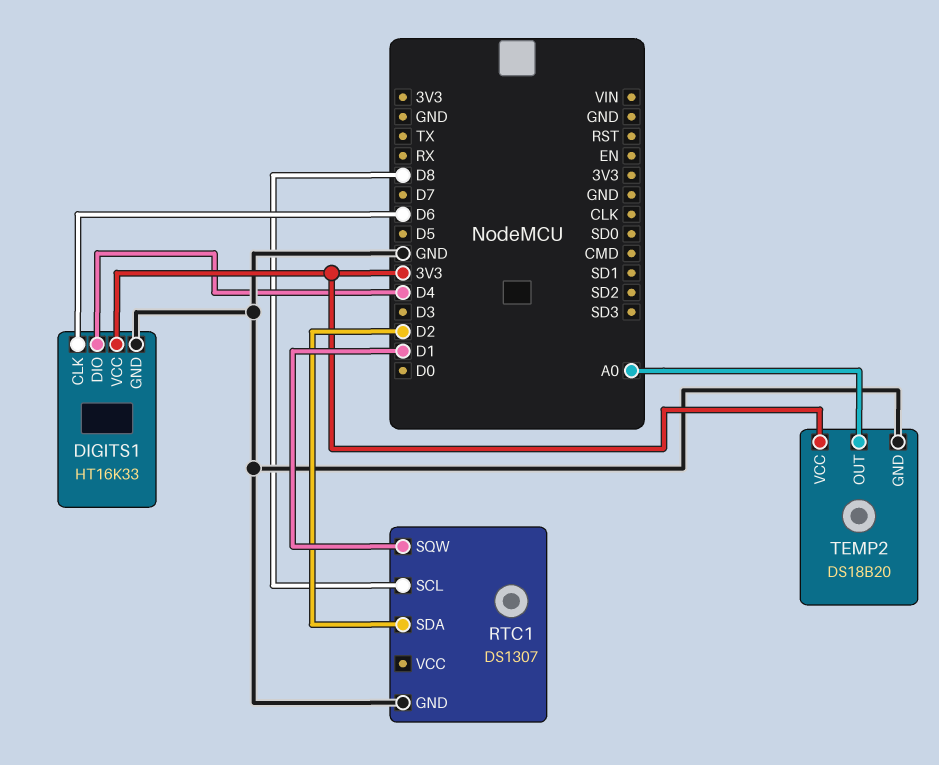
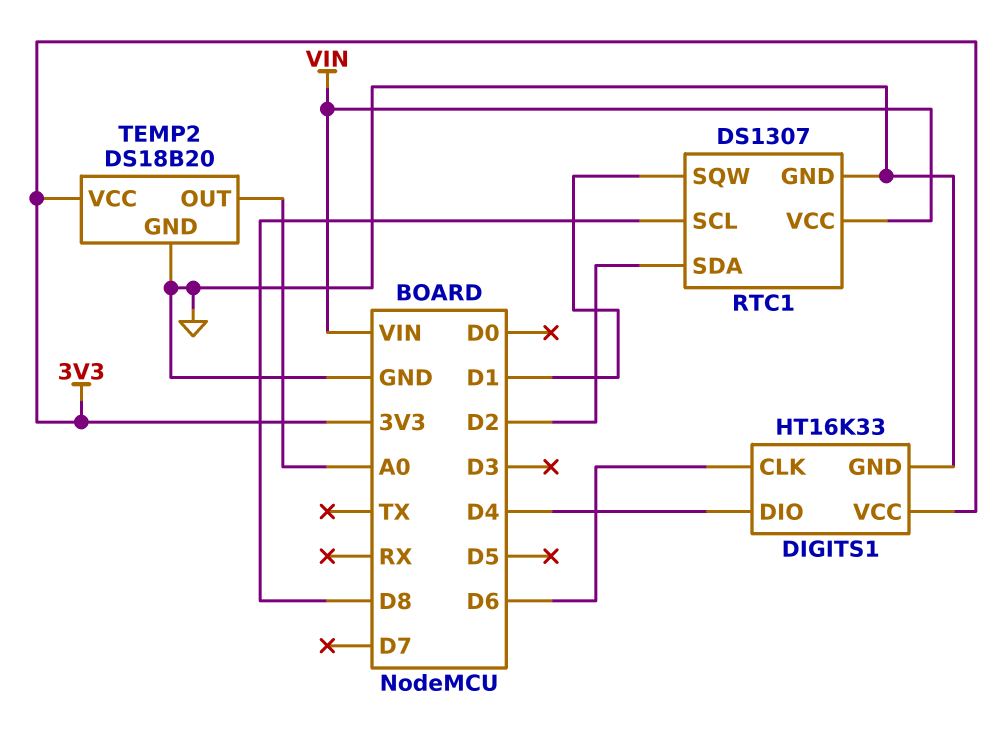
RTC1 pin VCC: none -> VIN

